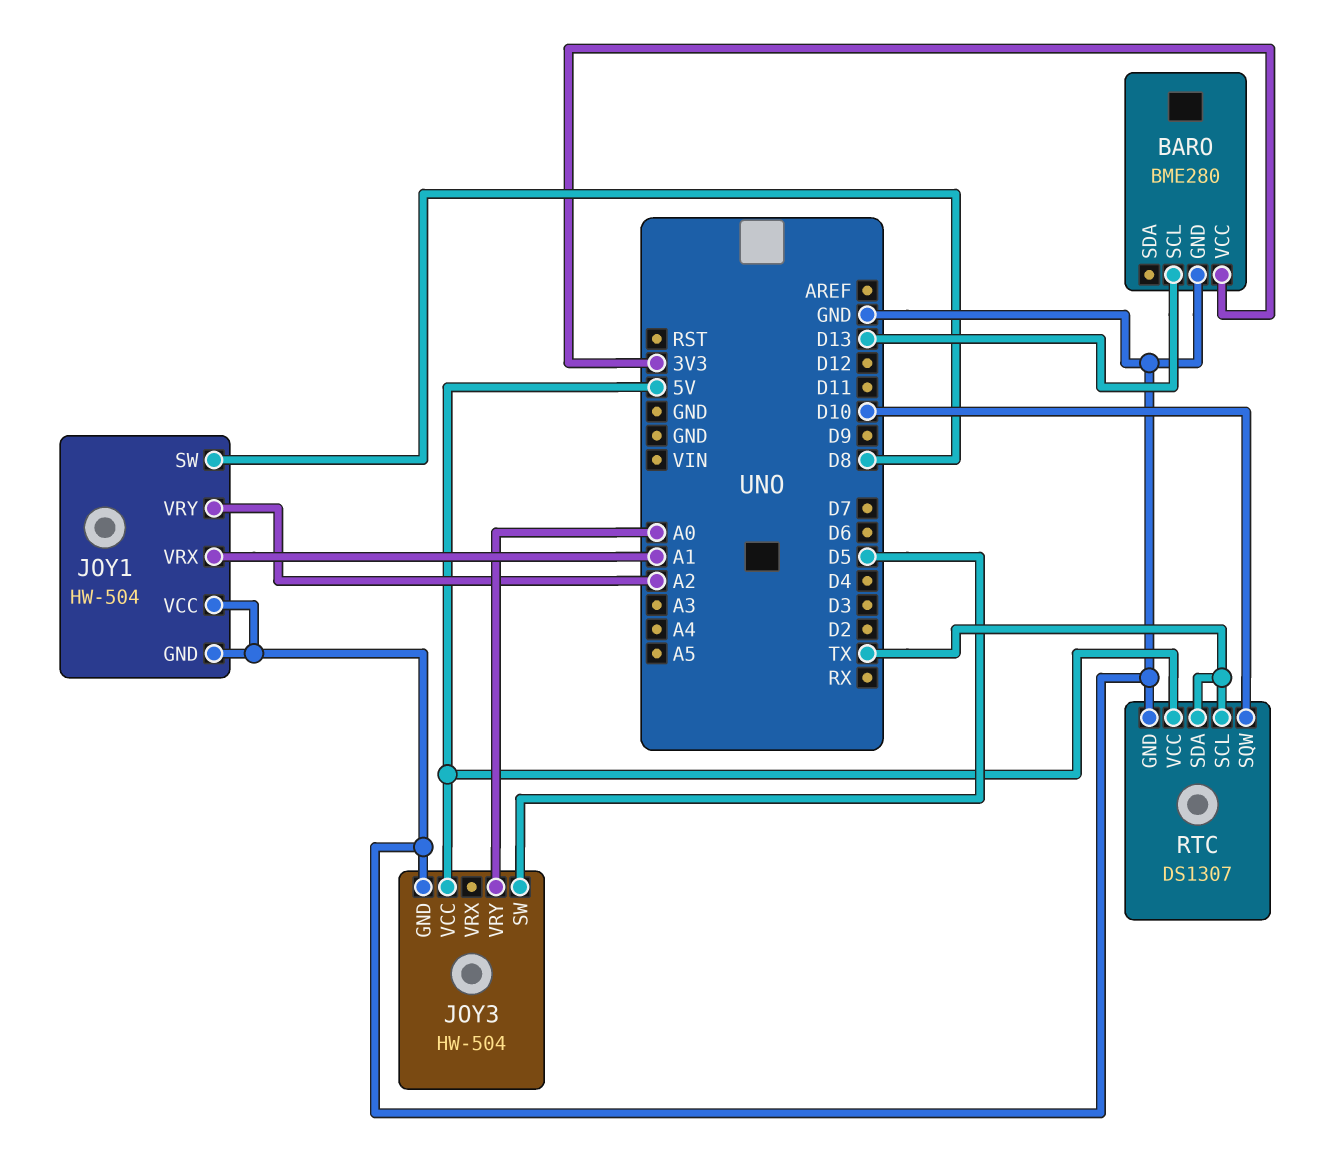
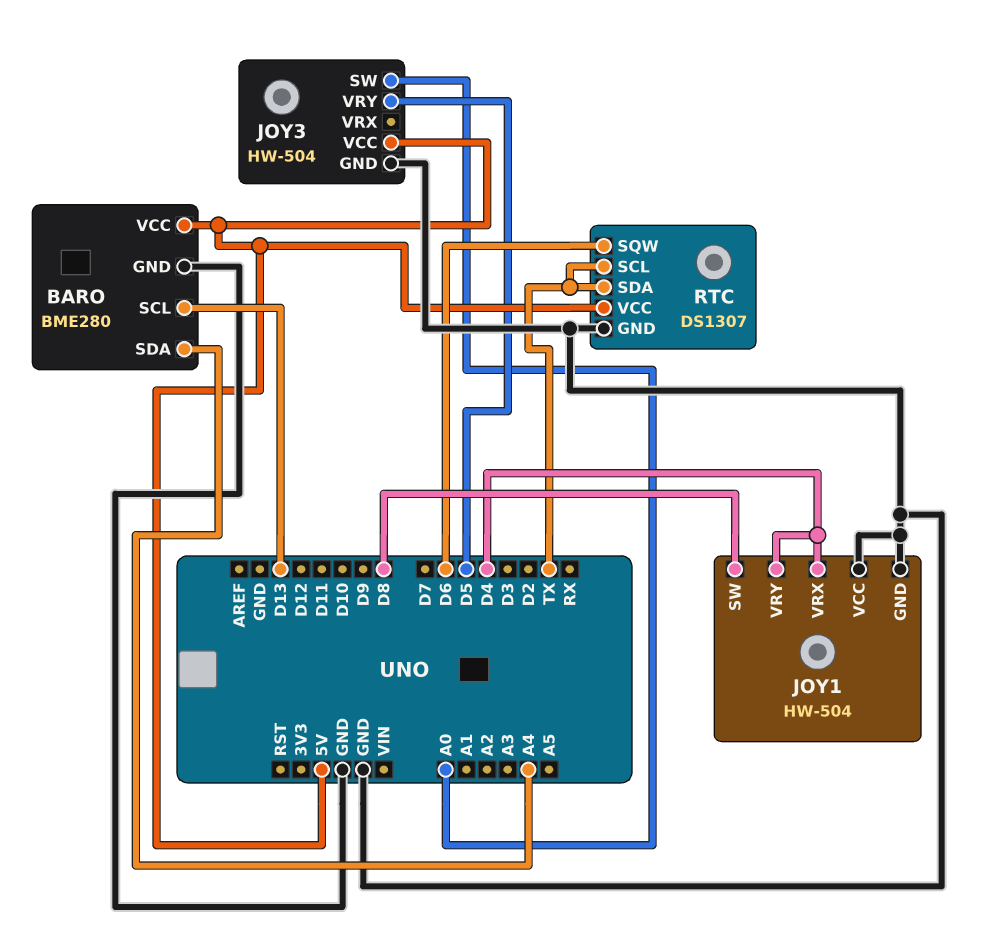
BARO pin SDA: none -> A4
BARO pin VCC: 3V3 -> 5V
JOY1 pin VRX: A1 -> D4
JOY1 pin VRY: A2 -> D4
JOY3 pin SW: D5 -> A0
JOY3 pin VRY: A0 -> D5
RTC pin SQW: D10 -> D6

